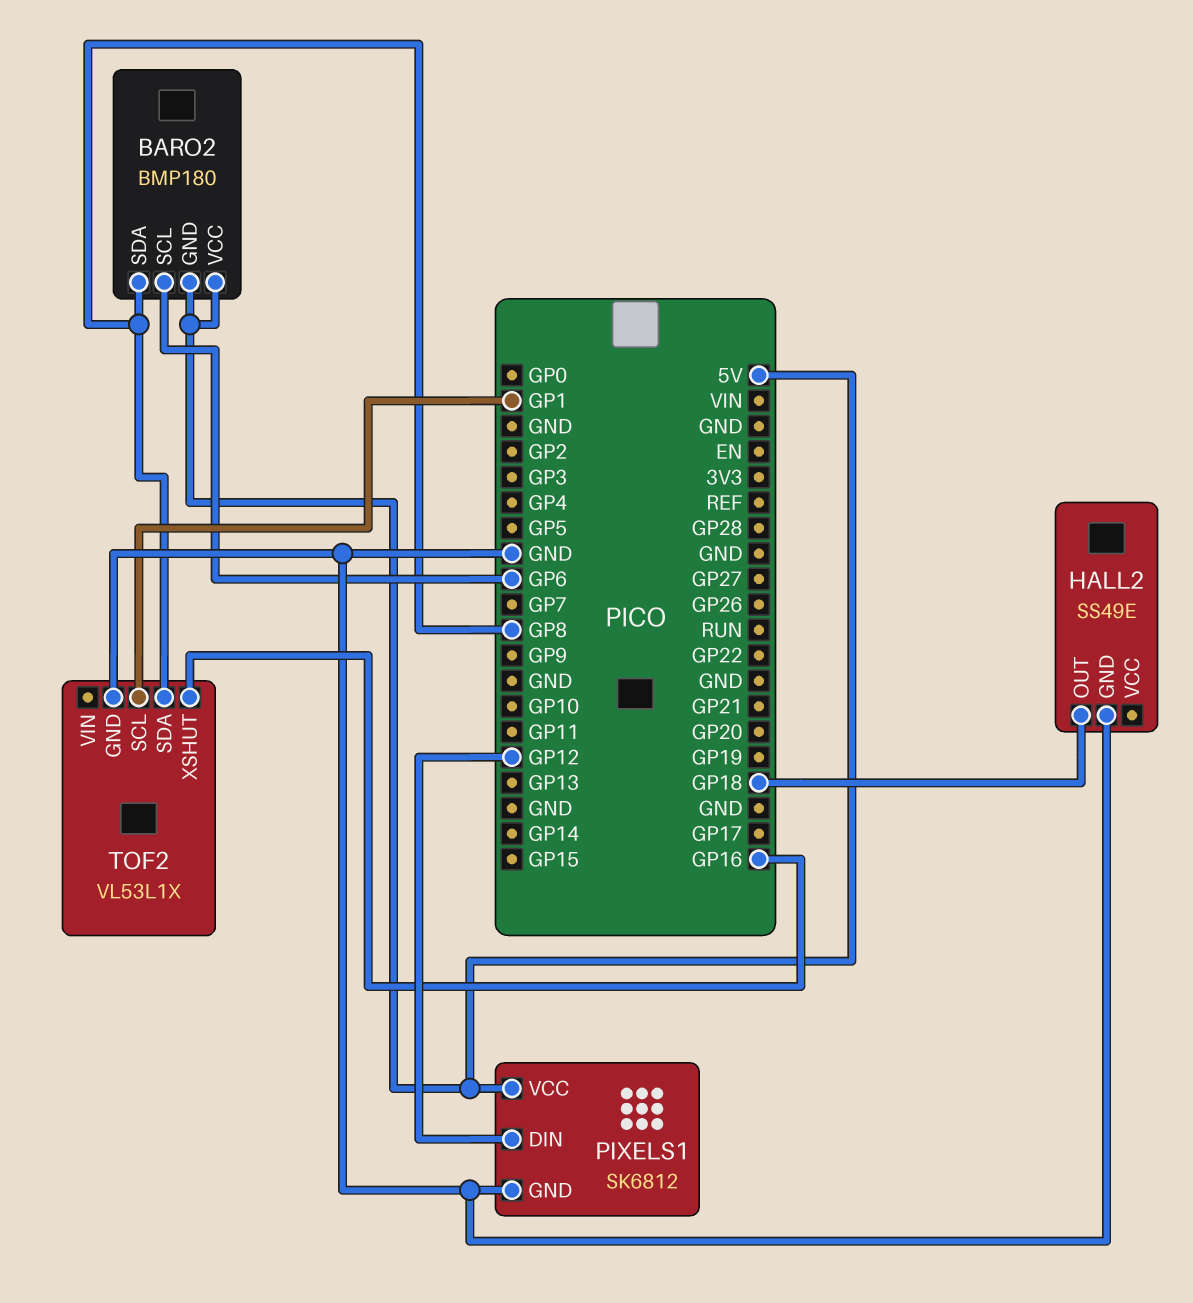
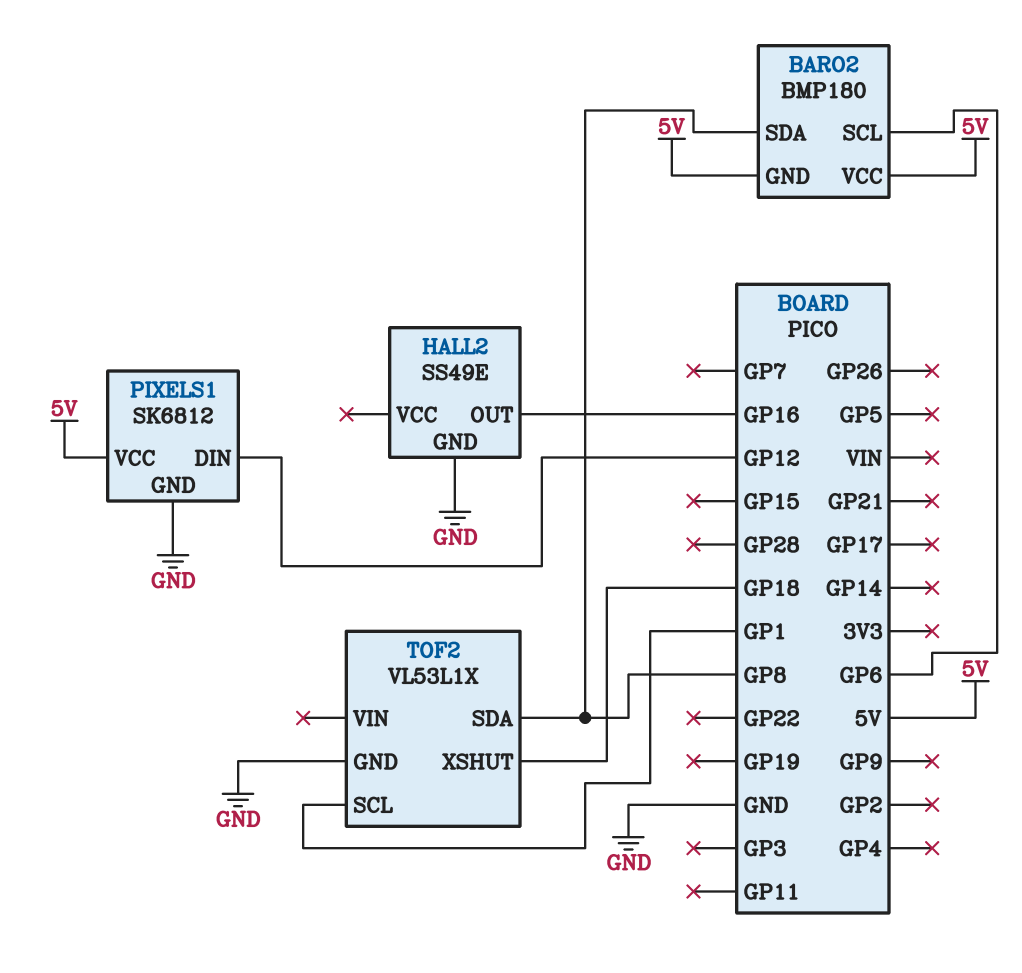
HALL2 pin OUT: GP18 -> GP16
TOF2 pin XSHUT: GP16 -> GP18

